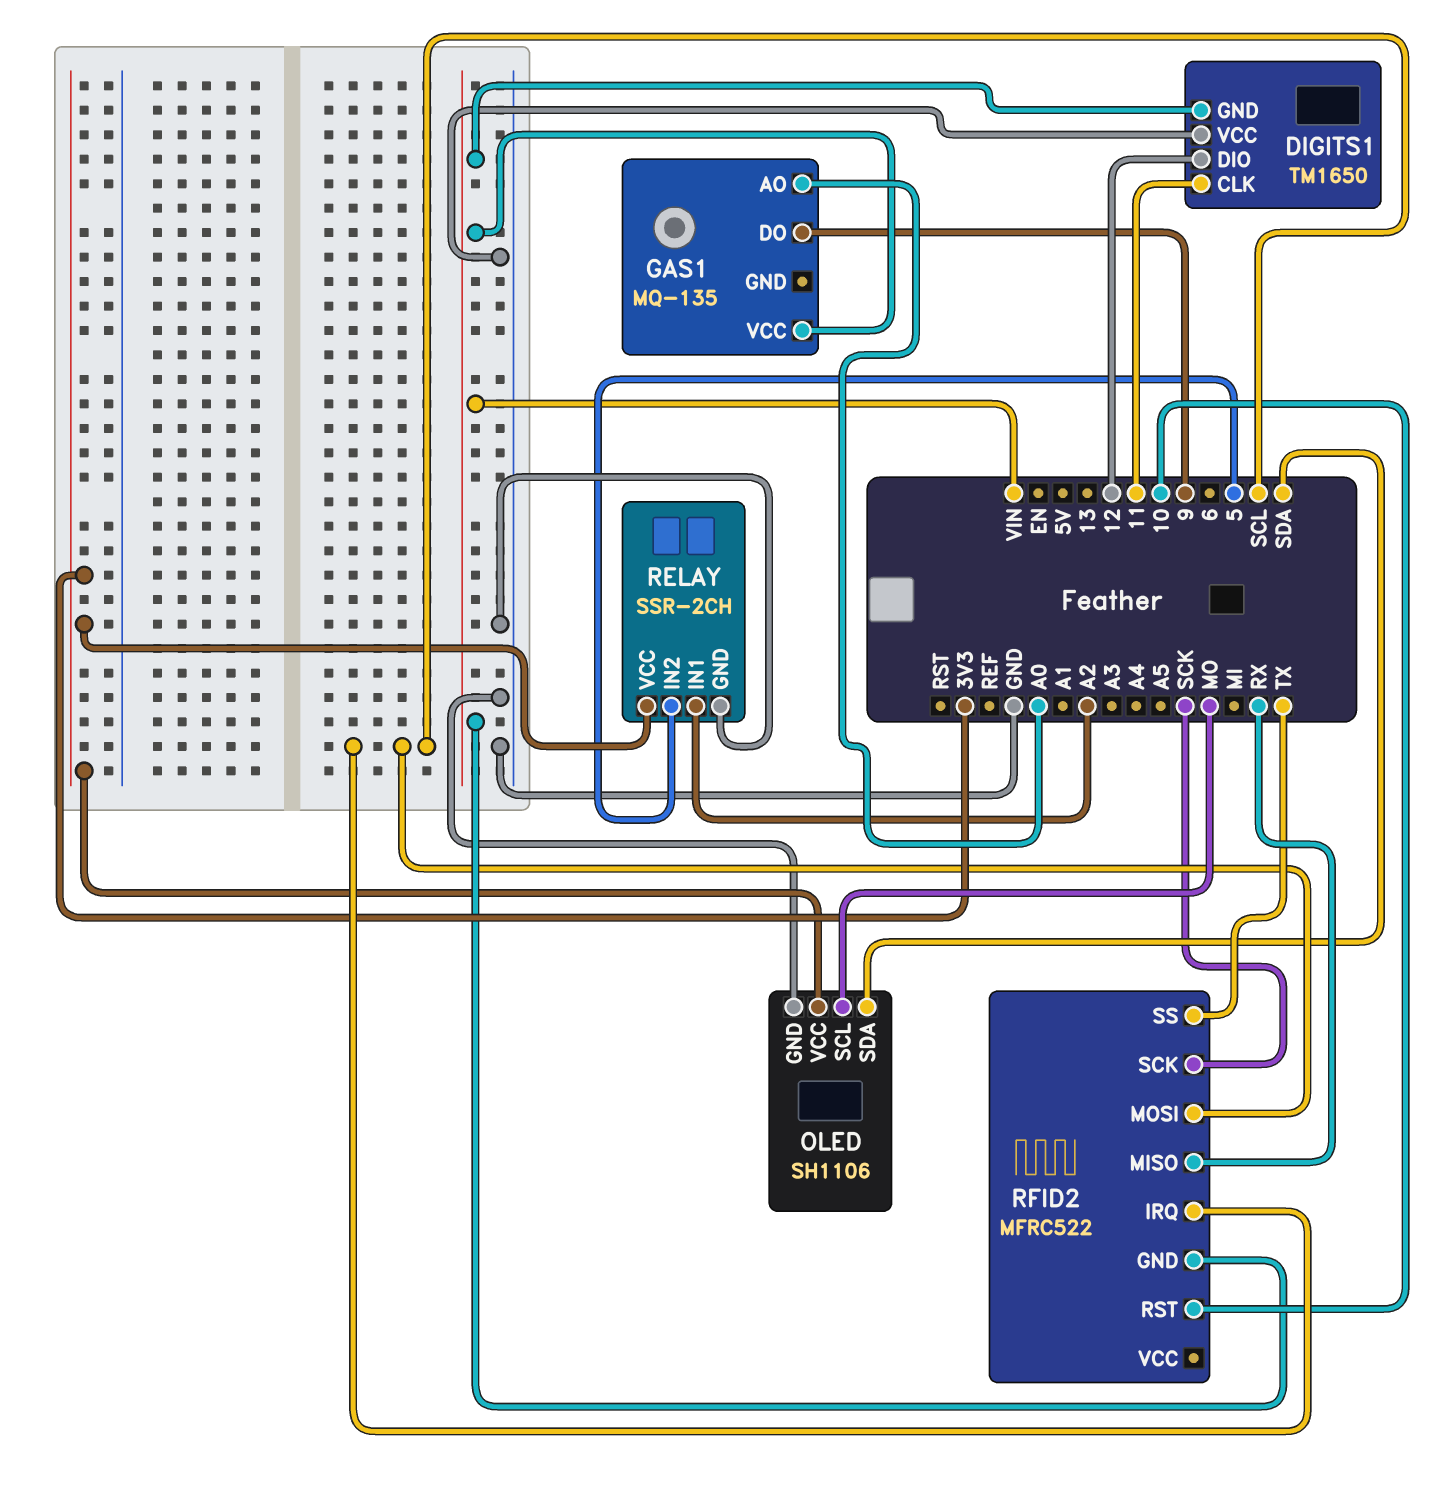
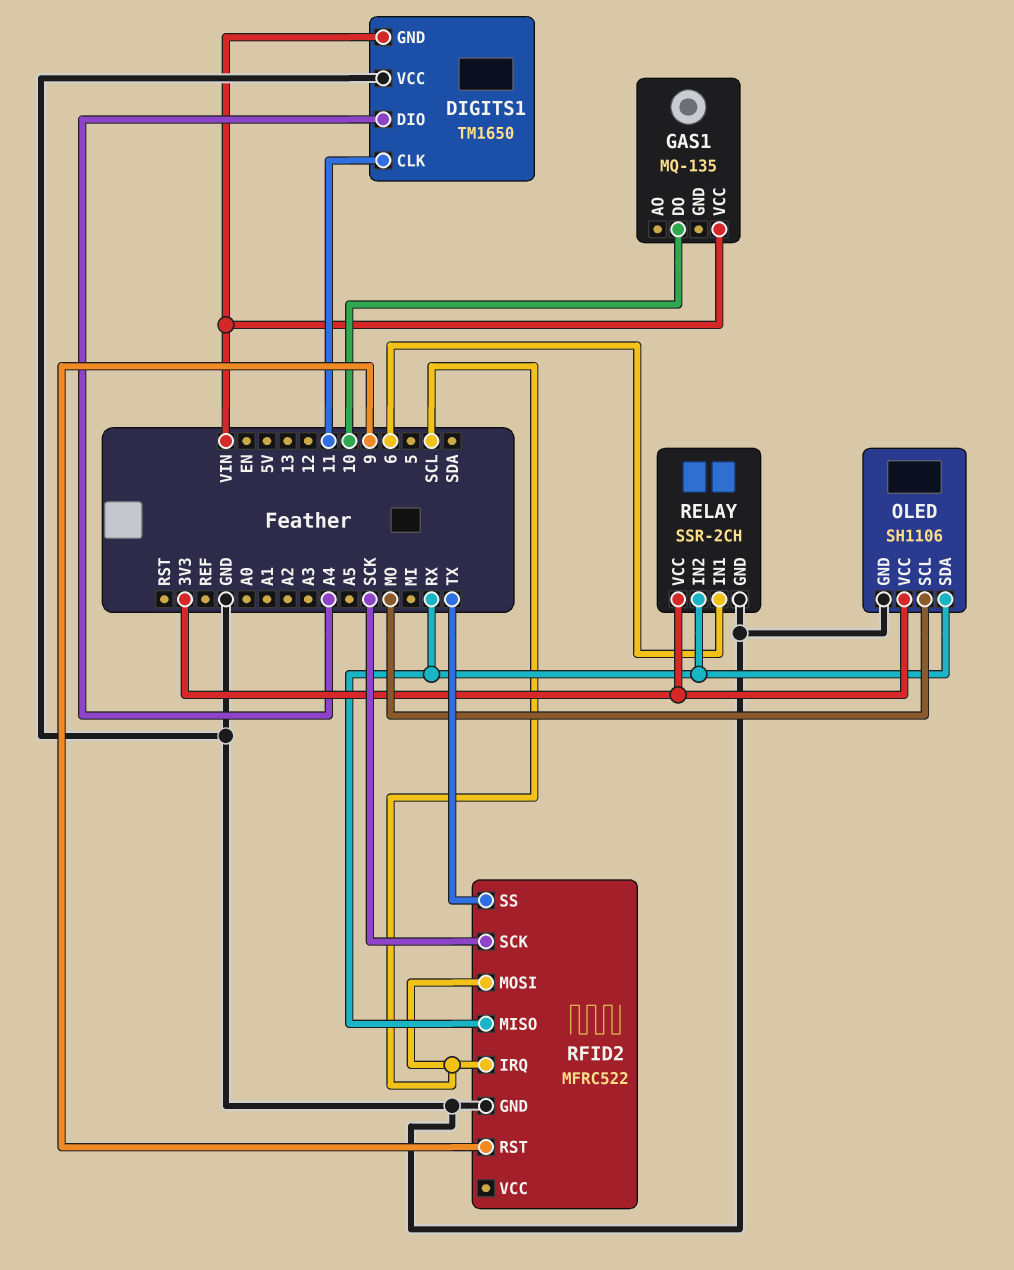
DIGITS1 pin DIO: 12 -> A4
GAS1 pin AO: A0 -> none
GAS1 pin DO: 9 -> 10
OLED pin SDA: SDA -> RX
RELAY pin IN1: A2 -> 6
RELAY pin IN2: 5 -> RX
RFID2 pin GND: VIN -> GND
RFID2 pin RST: 10 -> 9

